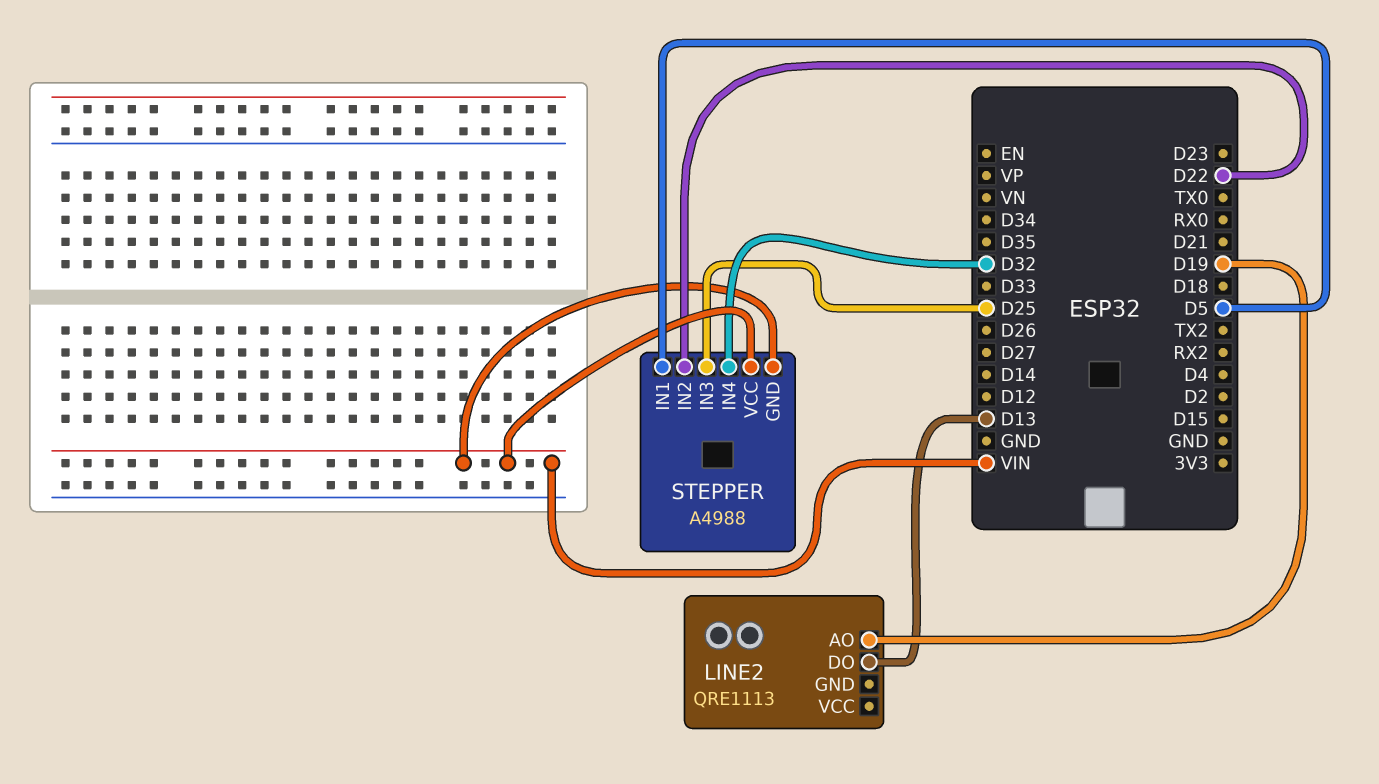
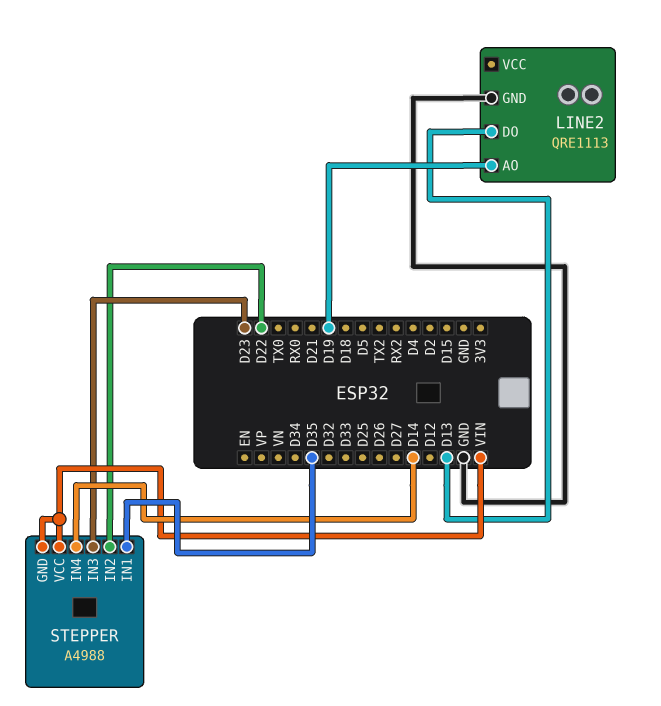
LINE2 pin GND: none -> GND
STEPPER pin IN1: D5 -> D35
STEPPER pin IN3: D25 -> D23
STEPPER pin IN4: D32 -> D14

